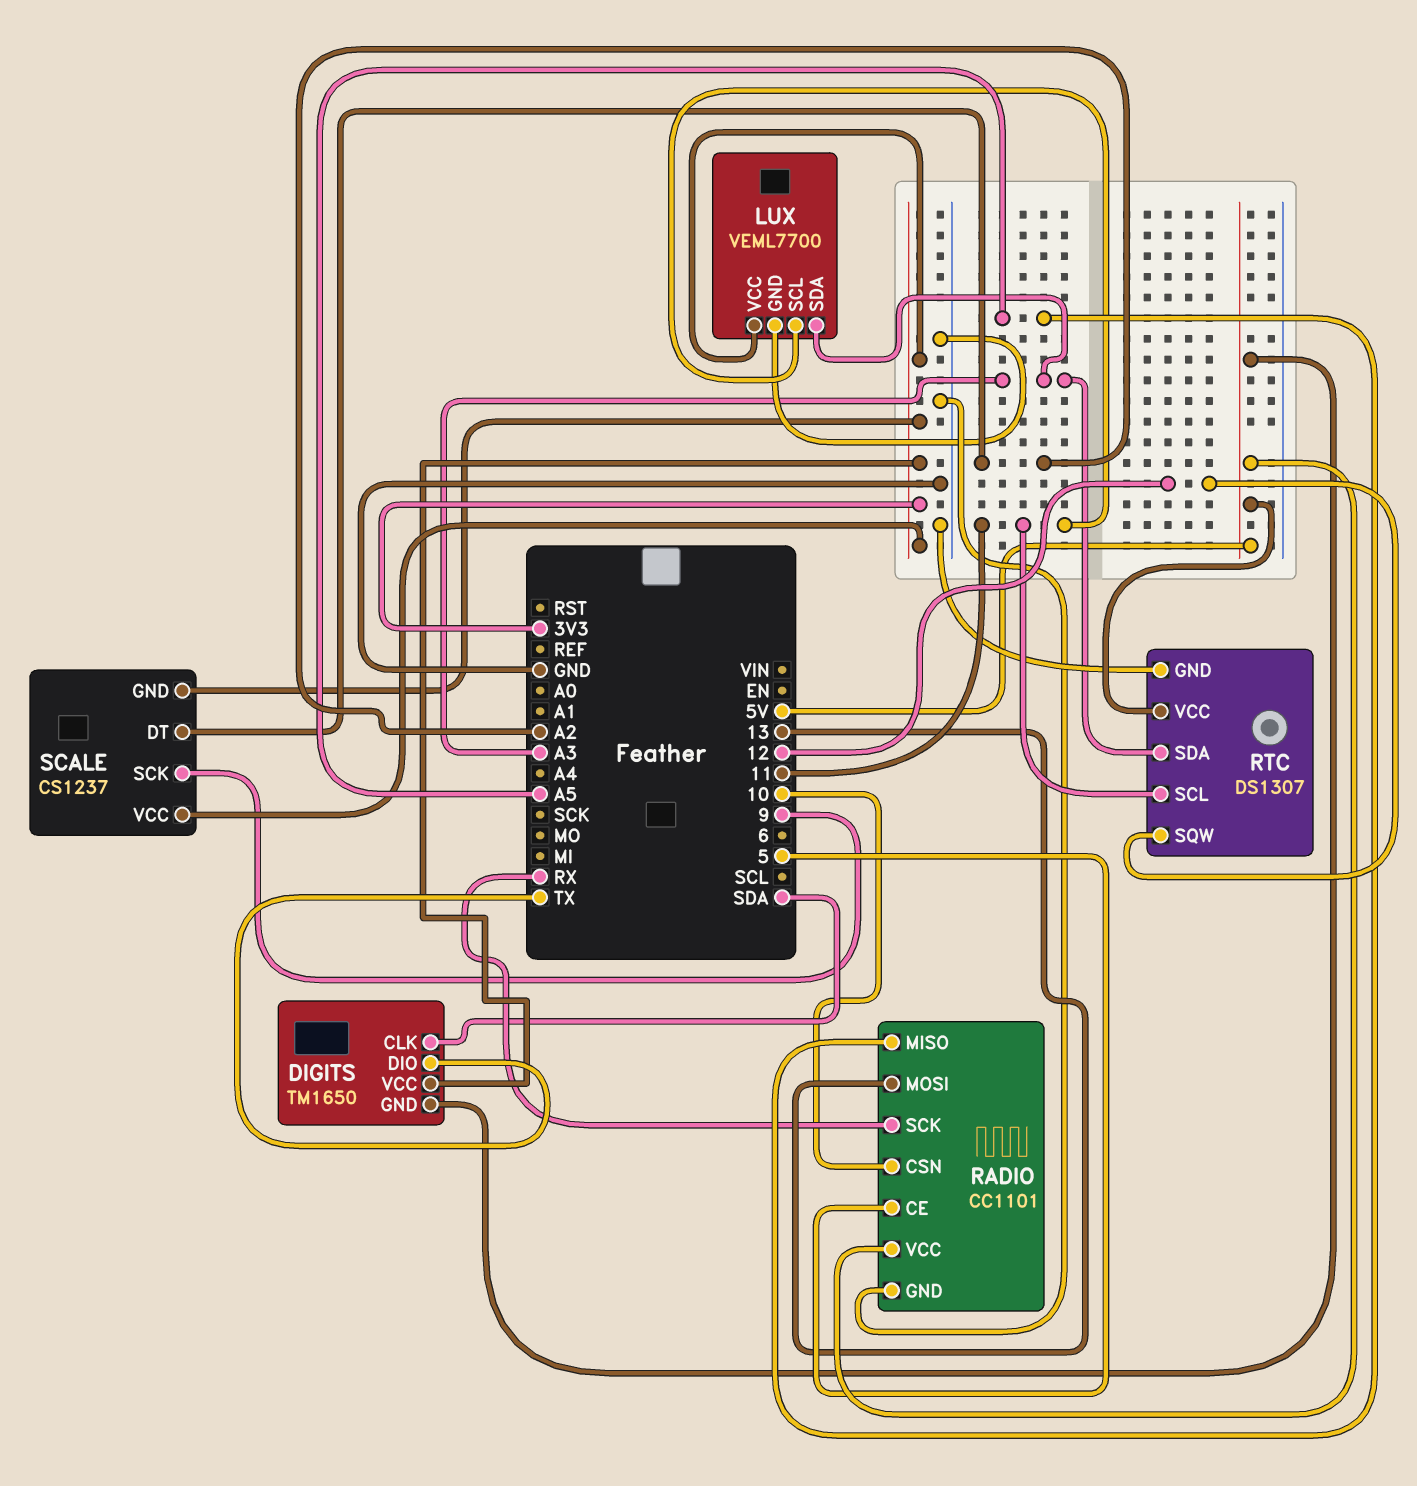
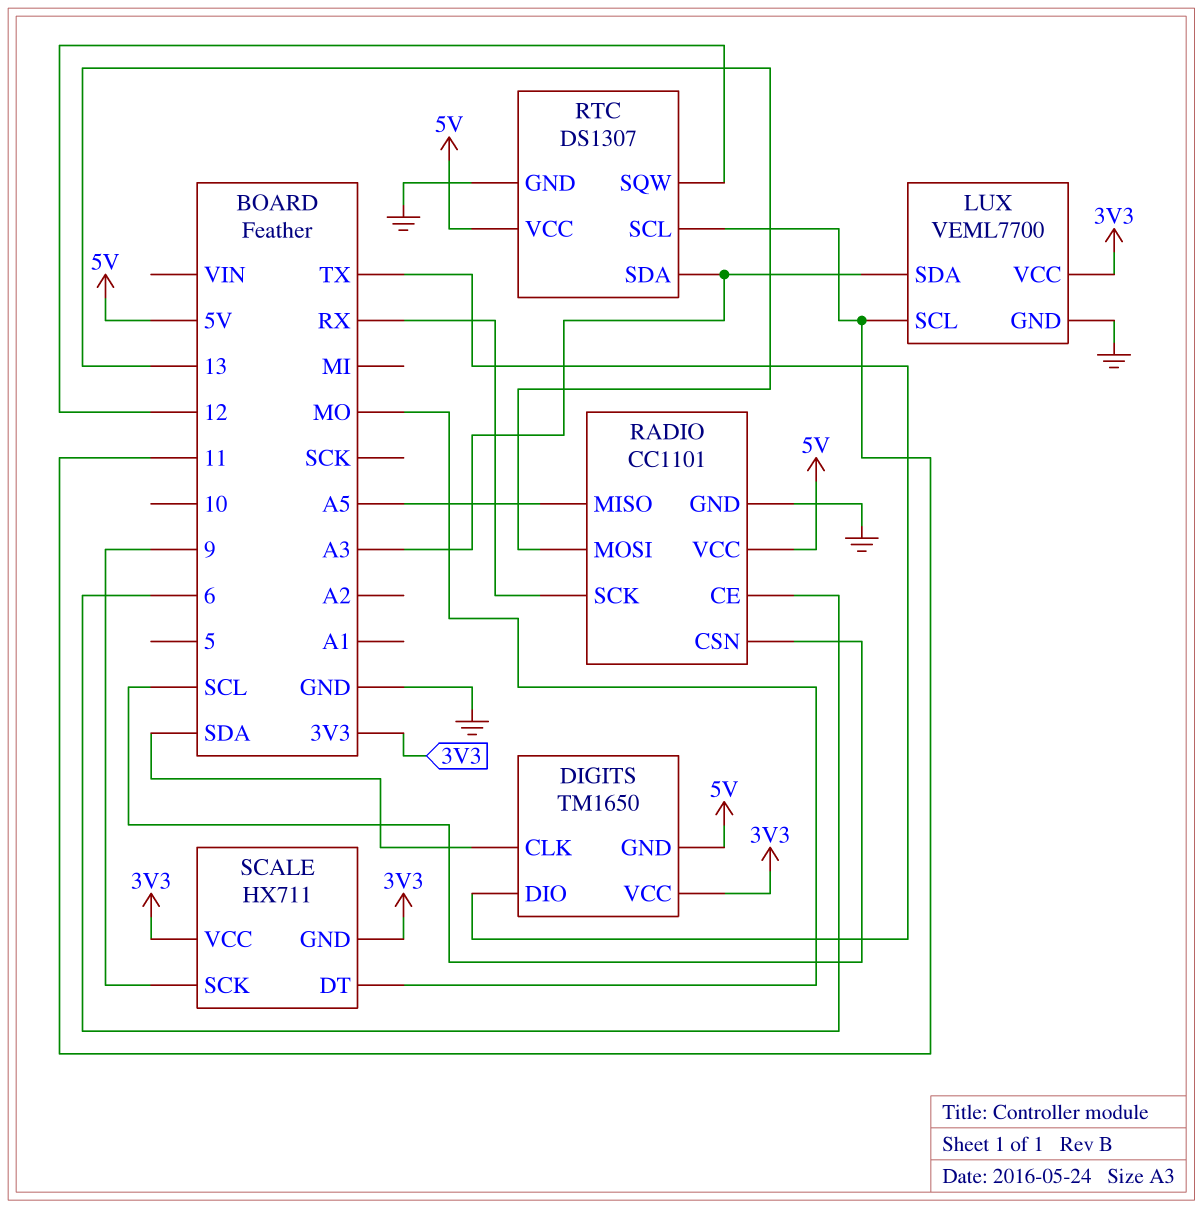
RADIO pin CE: 5 -> 6
RADIO pin CSN: 10 -> SCL
SCALE: CS1237 -> HX711
SCALE pin DT: A2 -> MO

